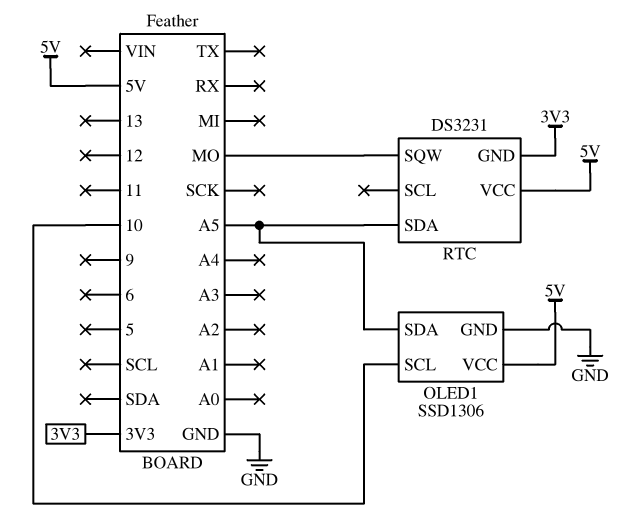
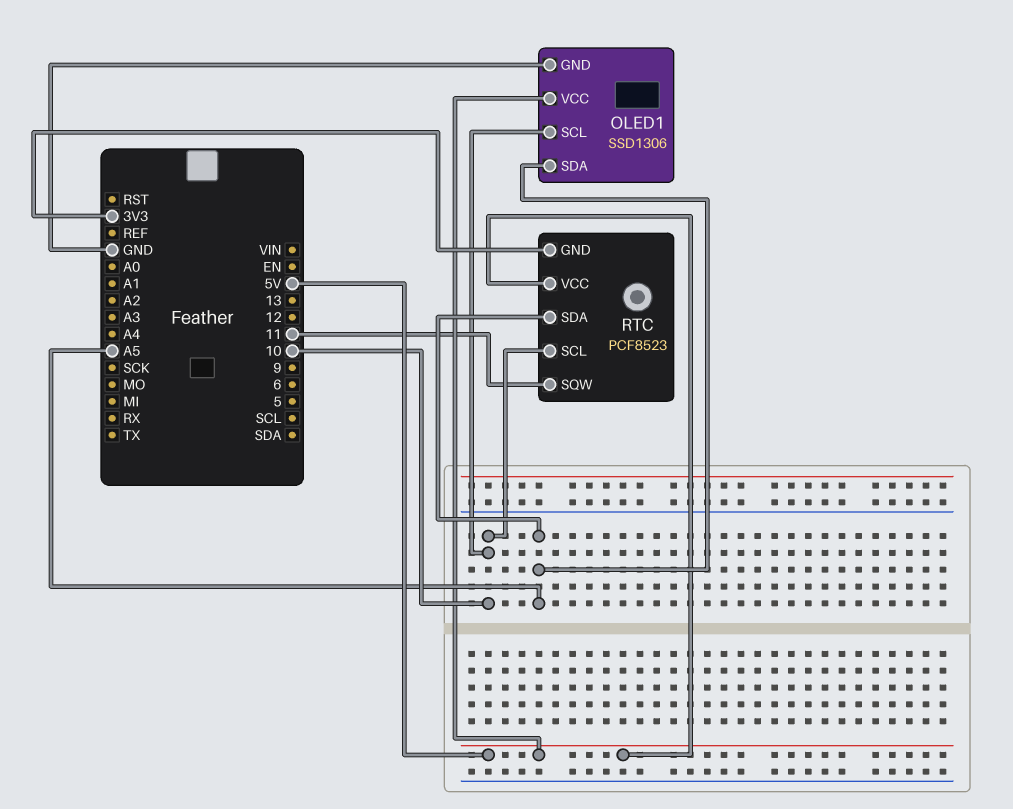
RTC: DS3231 -> PCF8523
RTC pin SCL: none -> 10
RTC pin SQW: MO -> 11

